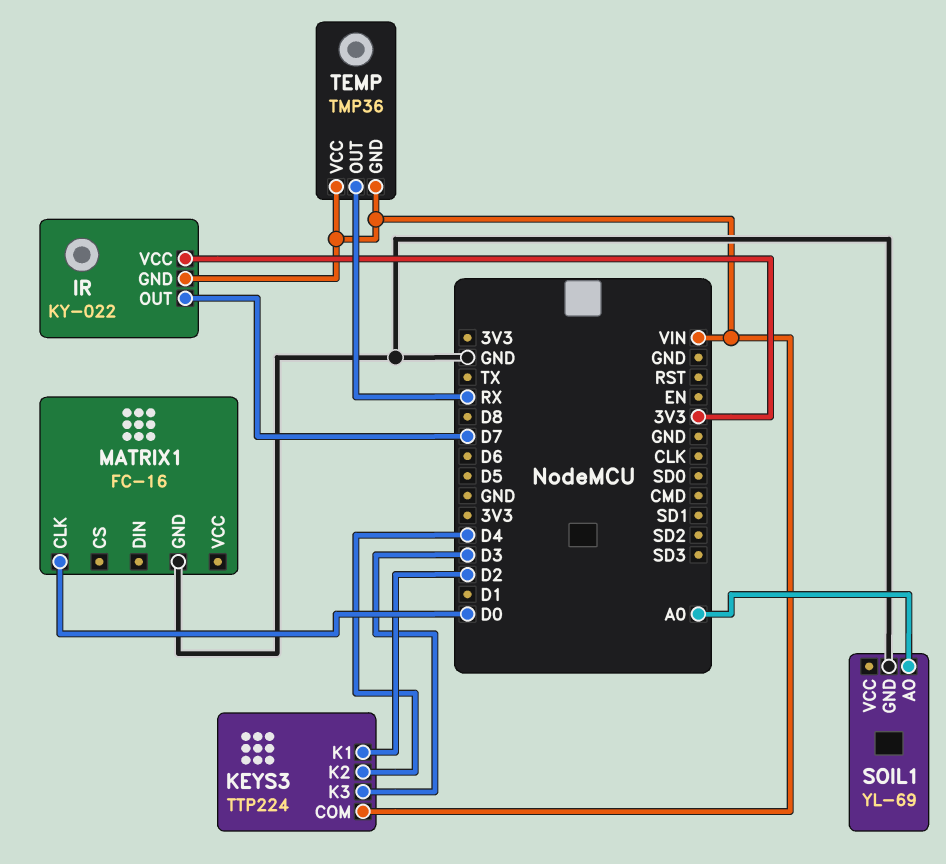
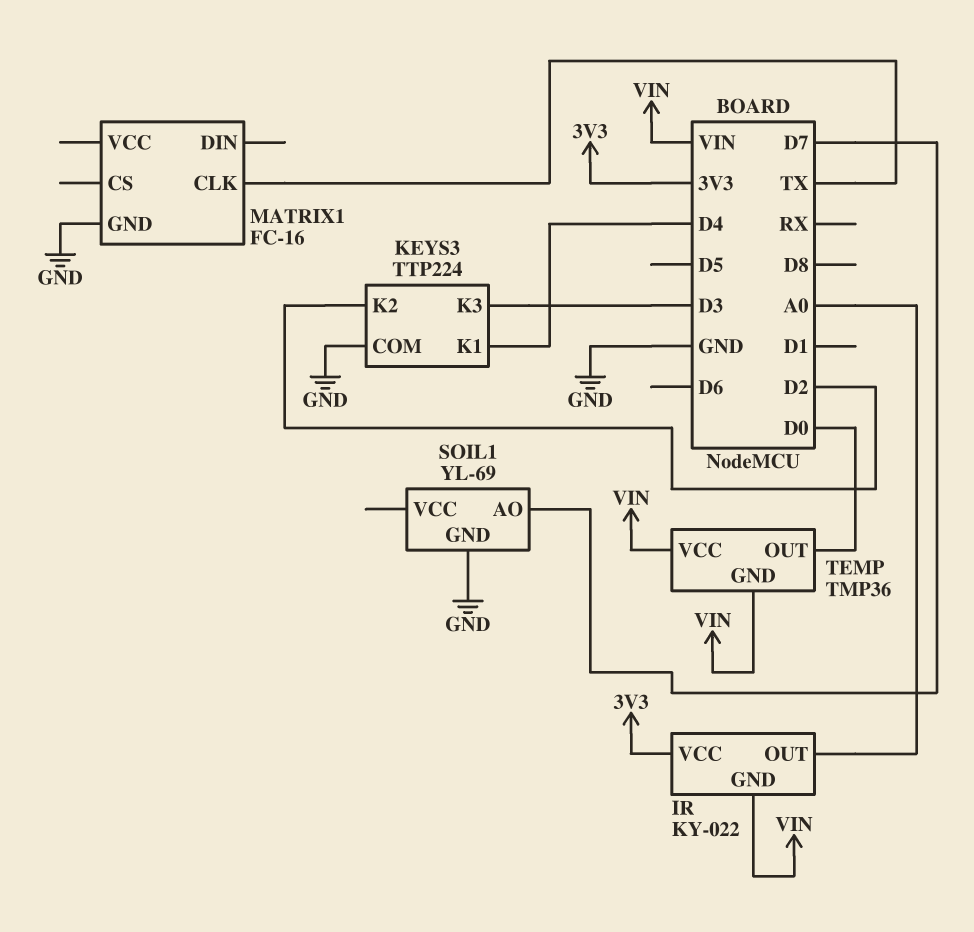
IR pin OUT: D7 -> A0
KEYS3 pin COM: VIN -> GND
KEYS3 pin K1: D2 -> D4
KEYS3 pin K2: D4 -> D2
MATRIX1 pin CLK: D0 -> TX
SOIL1 pin AO: A0 -> D7
TEMP pin OUT: RX -> D0

